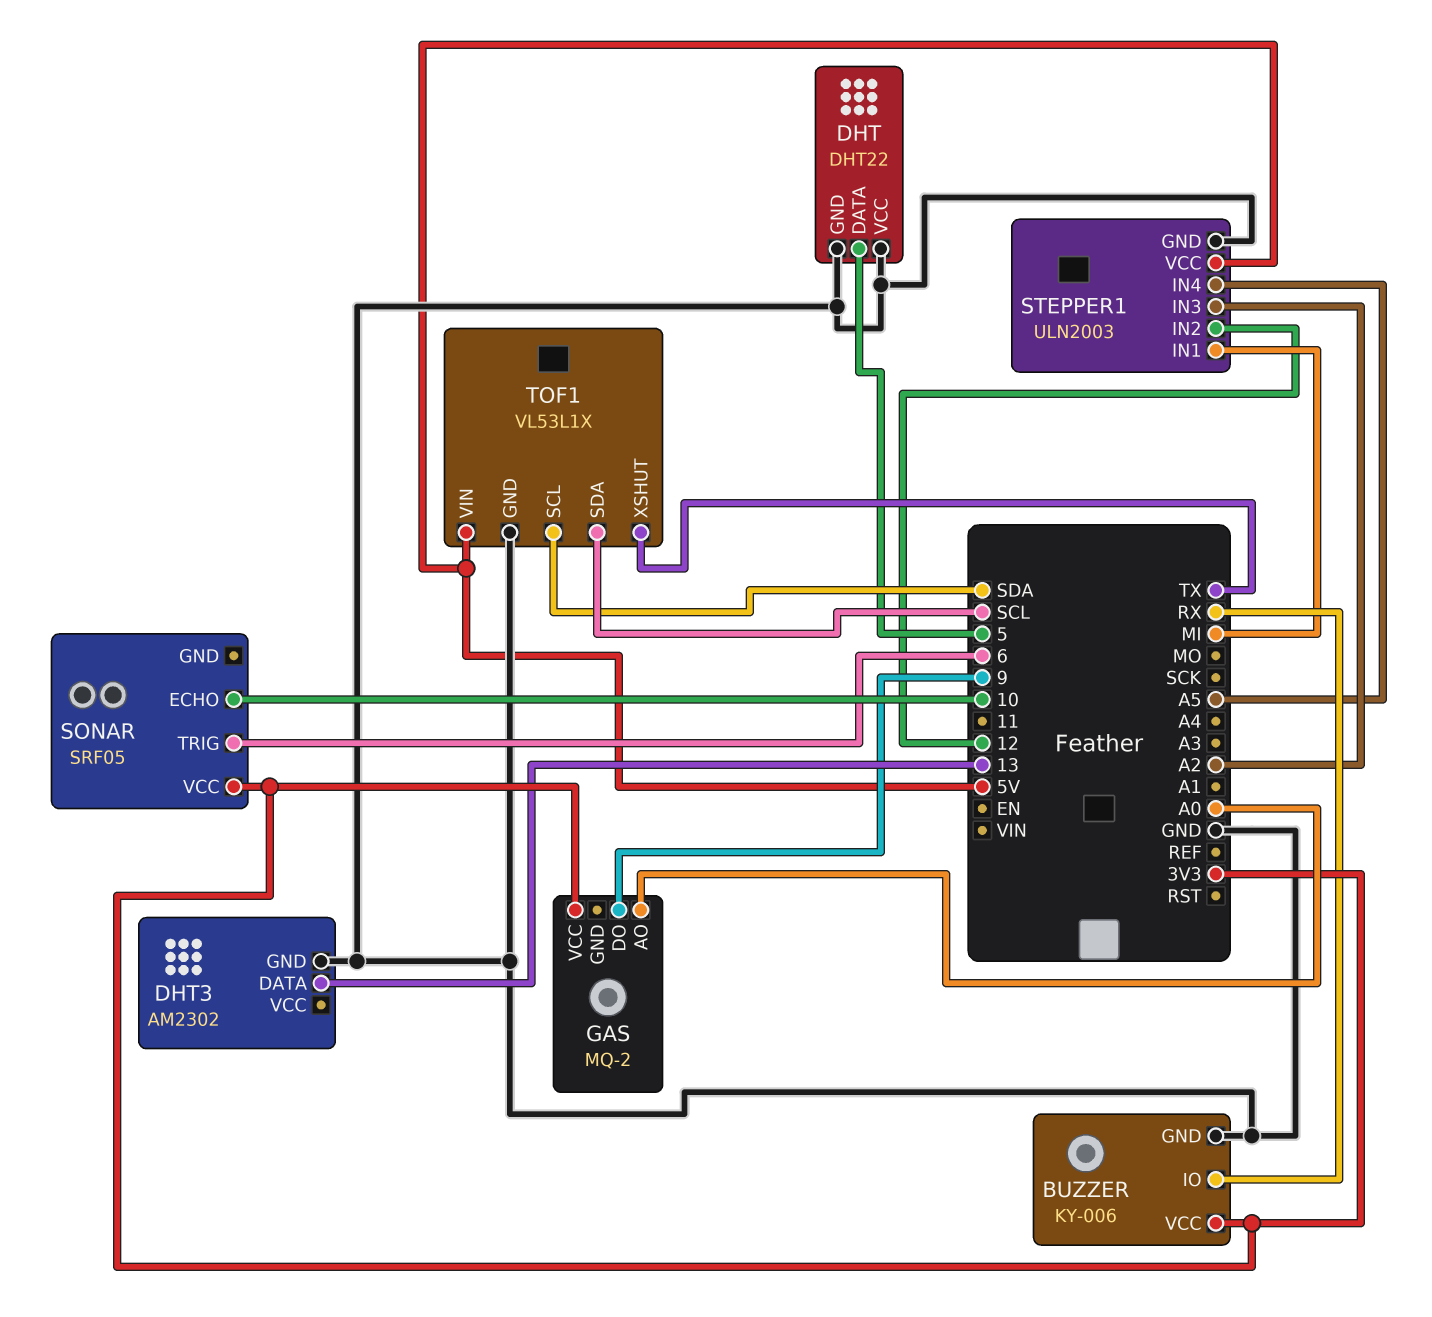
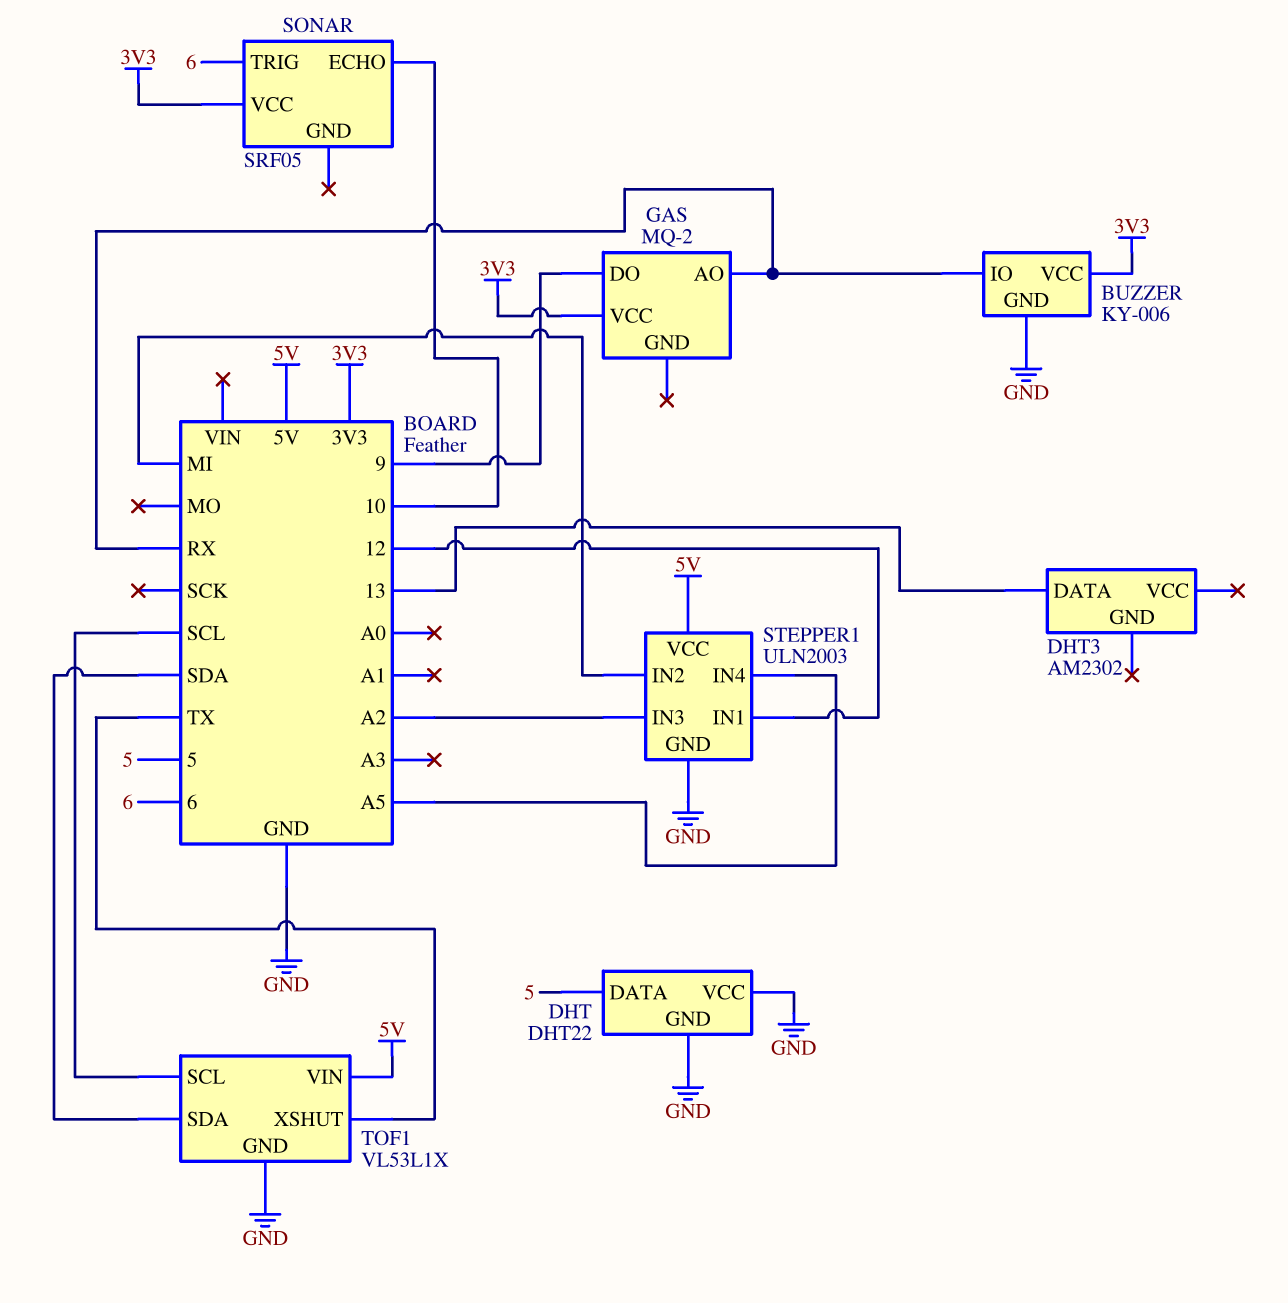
DHT3 pin GND: GND -> none
GAS pin AO: A0 -> RX
STEPPER1 pin IN1: MI -> 12
STEPPER1 pin IN2: 12 -> MI
TOF1 pin SCL: SDA -> SCL
TOF1 pin SDA: SCL -> SDA

